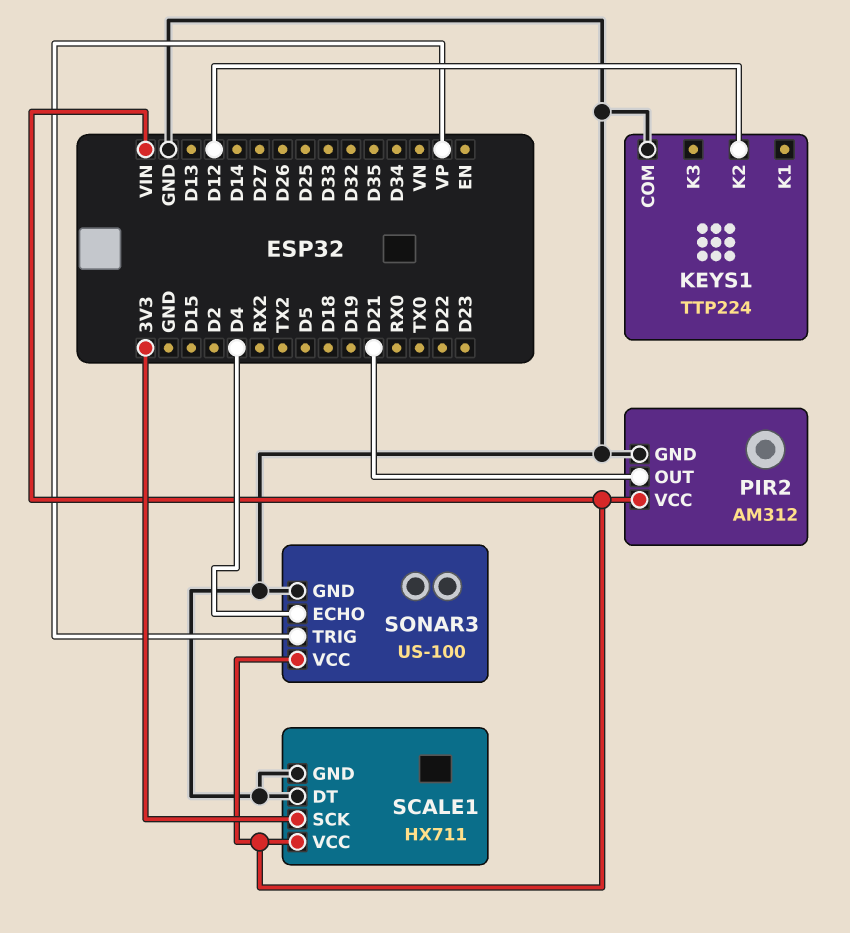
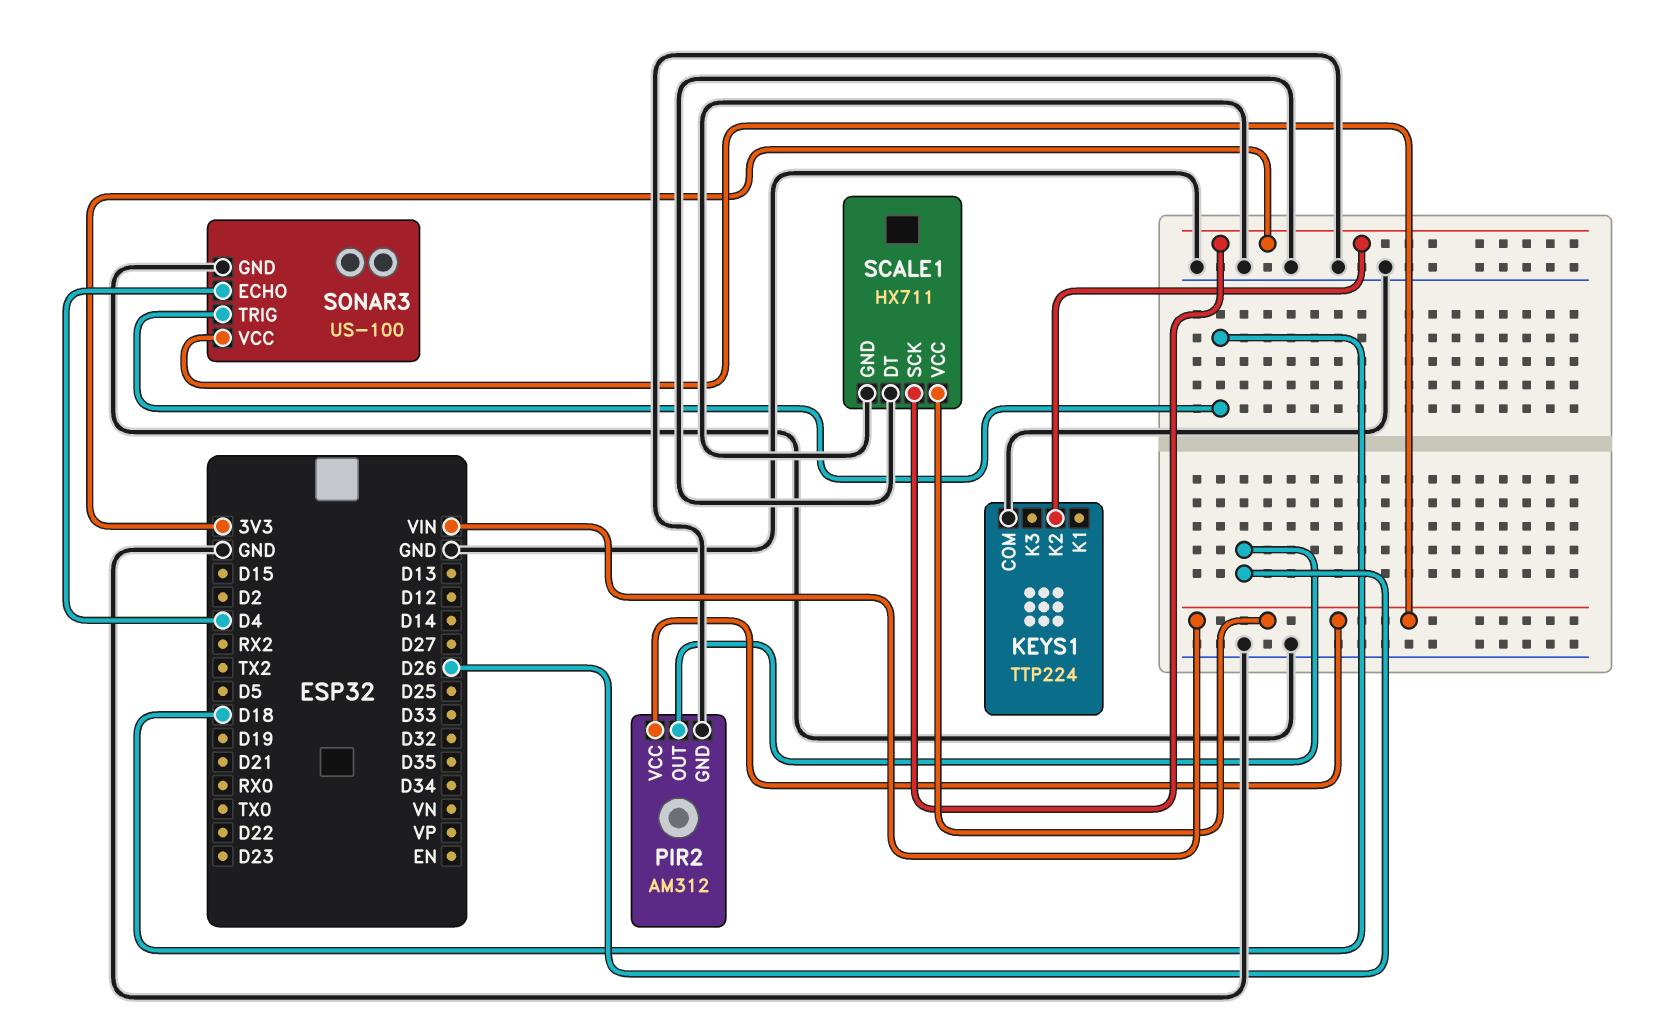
KEYS1 pin K2: D12 -> 3V3
PIR2 pin OUT: D21 -> D26
SONAR3 pin TRIG: VP -> D18

